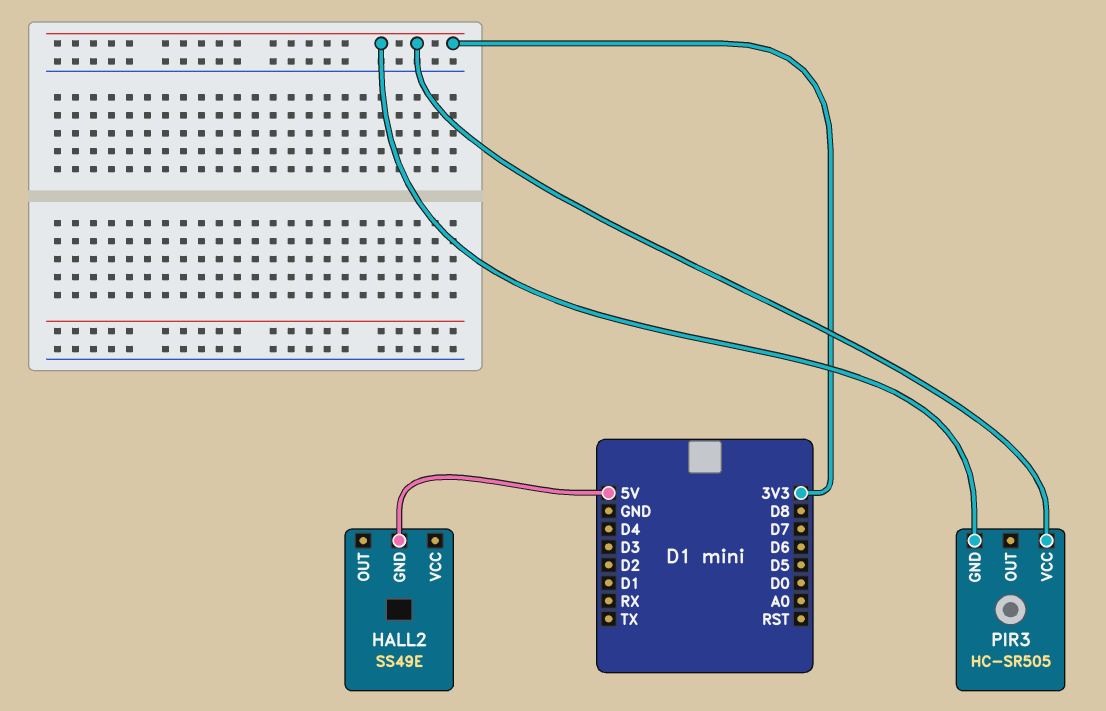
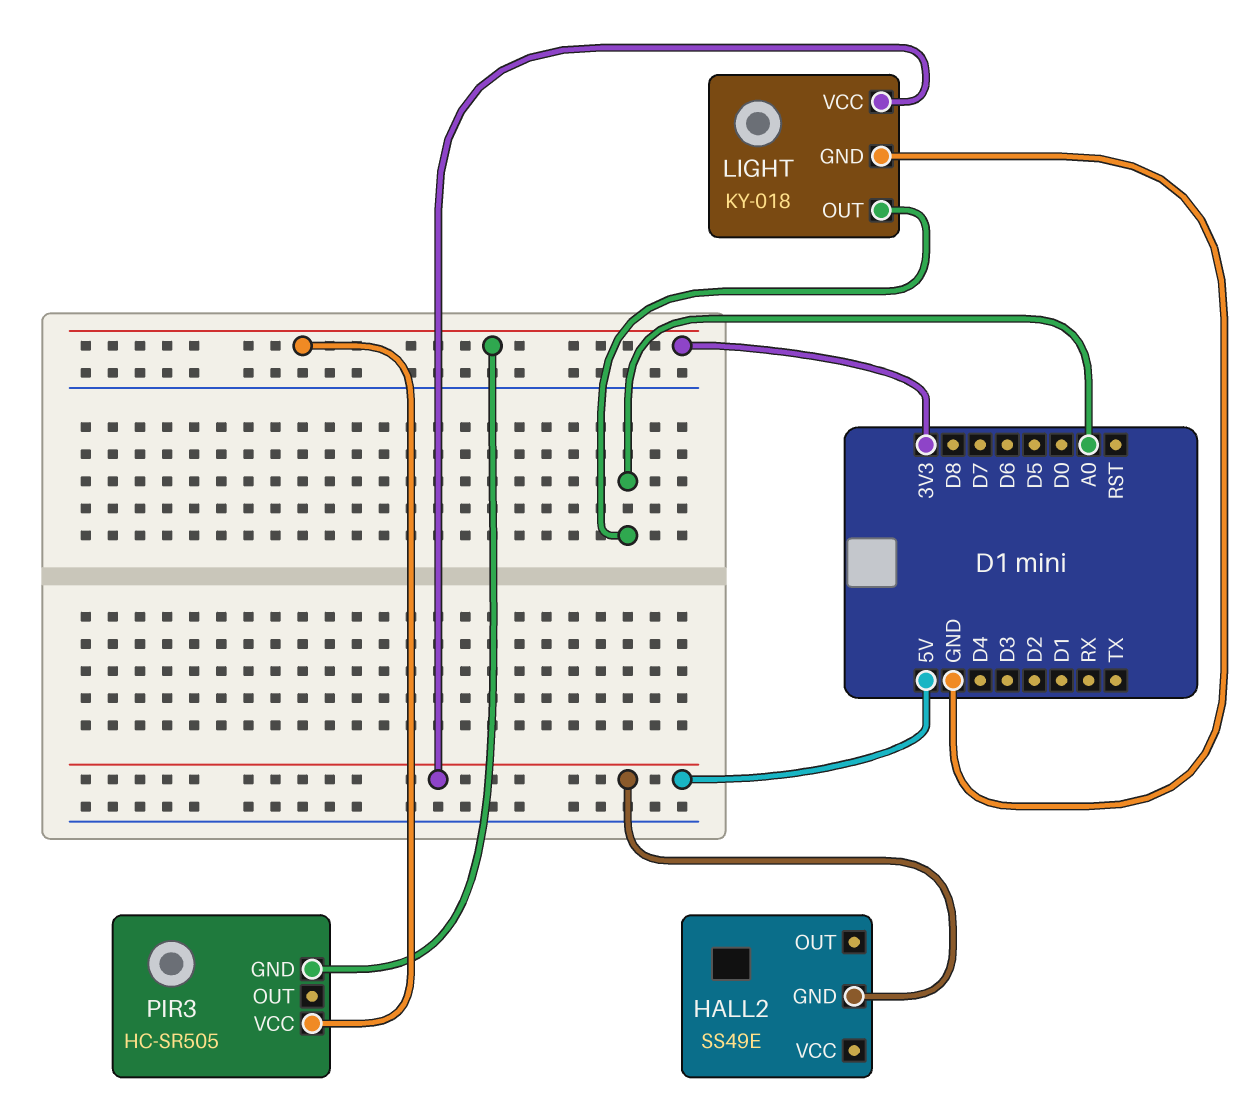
LIGHT: none -> KY-018
LIGHT pin GND: none -> GND
LIGHT pin OUT: none -> A0
LIGHT pin VCC: none -> 5V

